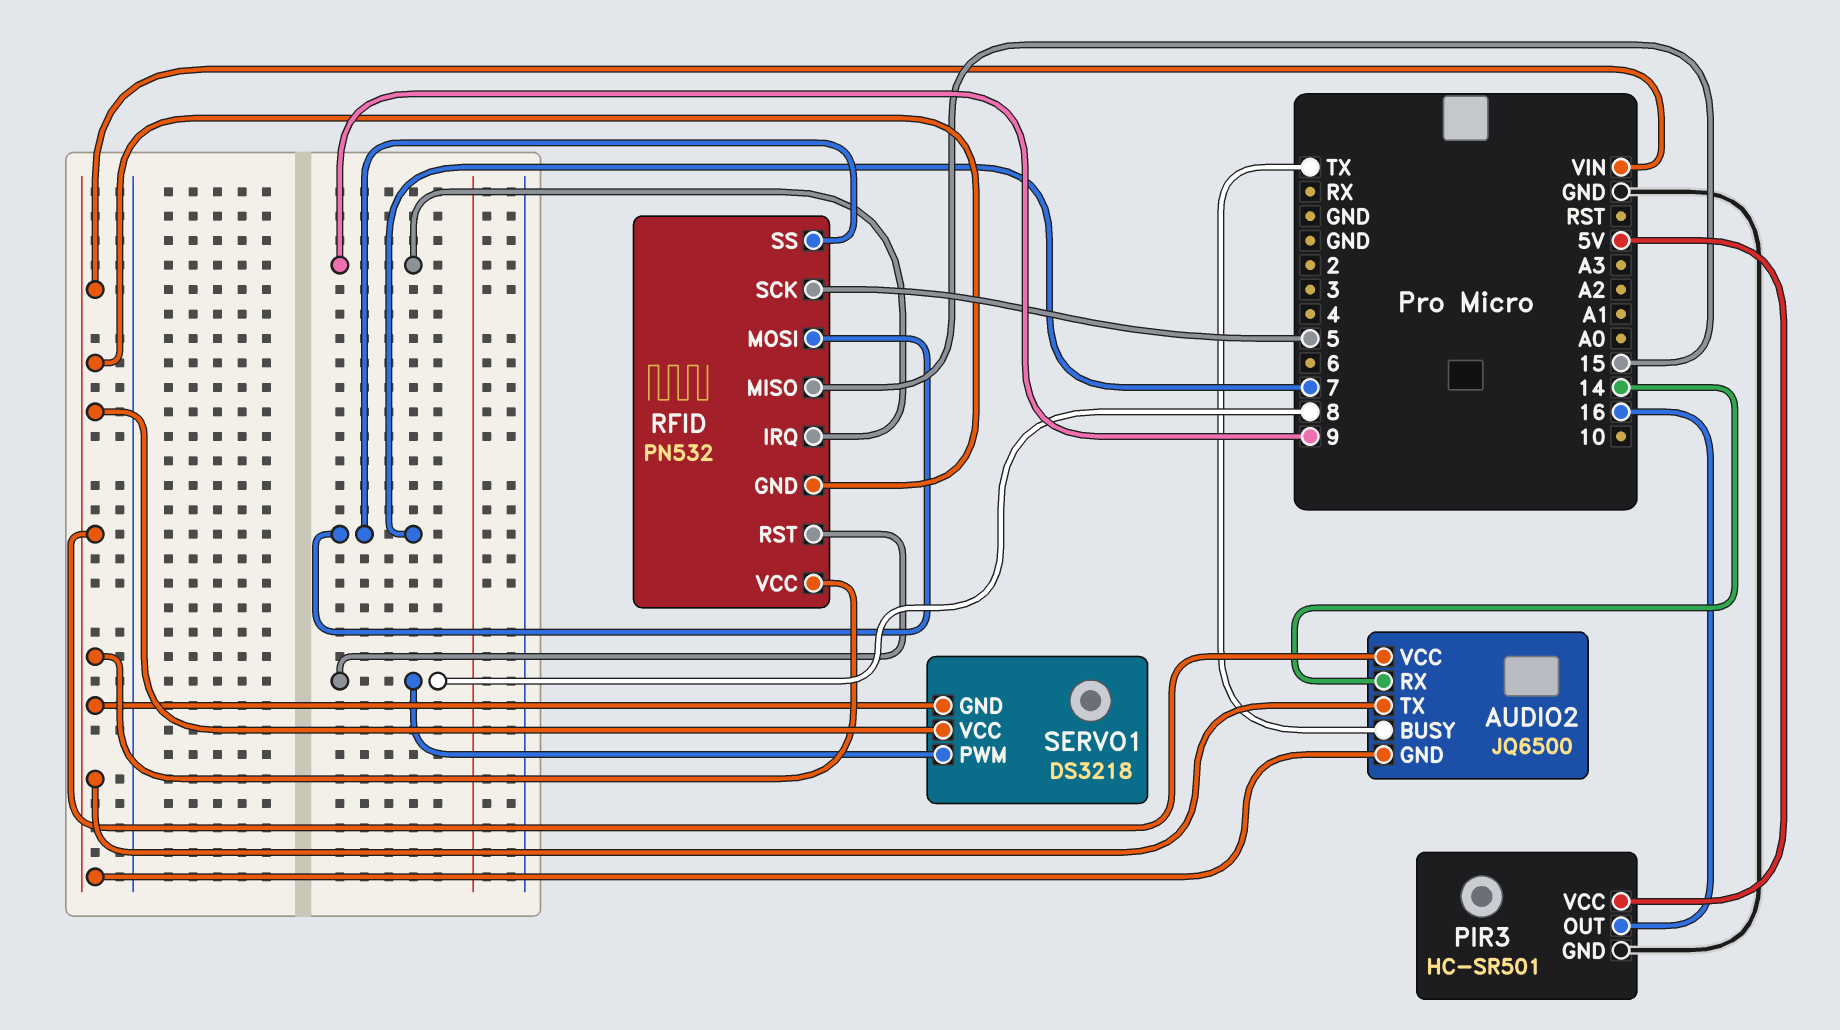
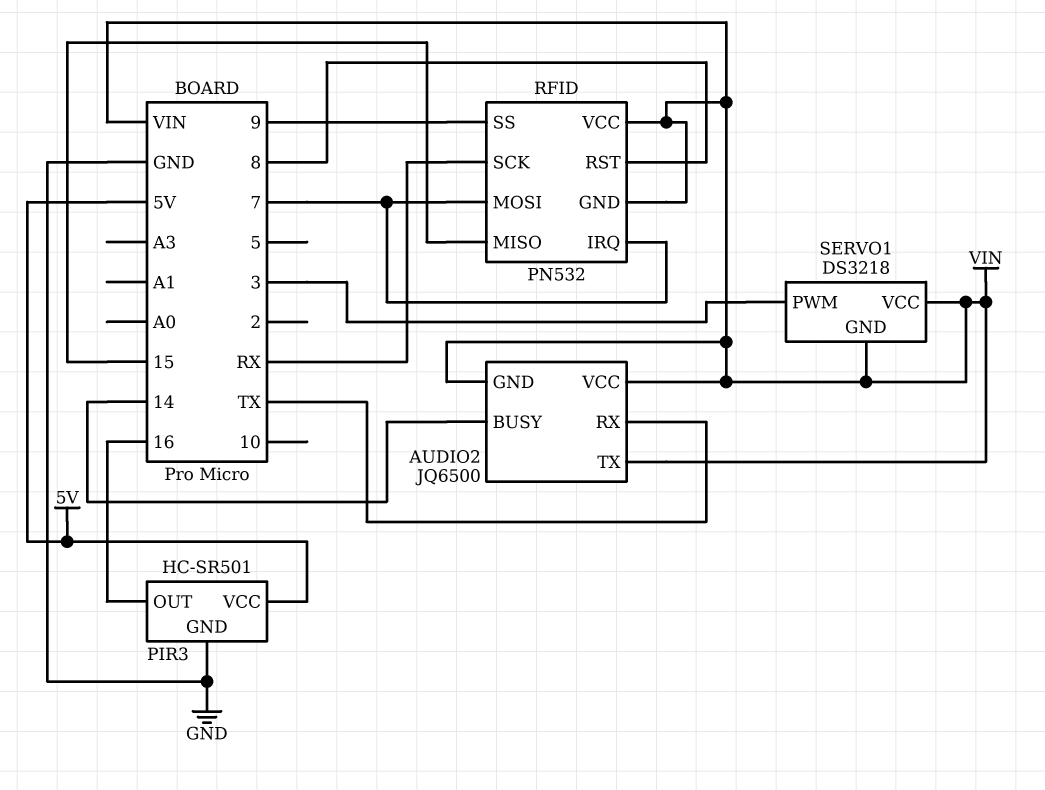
AUDIO2 pin BUSY: TX -> 14
AUDIO2 pin RX: 14 -> TX
RFID pin IRQ: 9 -> 7
RFID pin SCK: 5 -> RX
RFID pin SS: 7 -> 9
SERVO1 pin PWM: 8 -> 3

